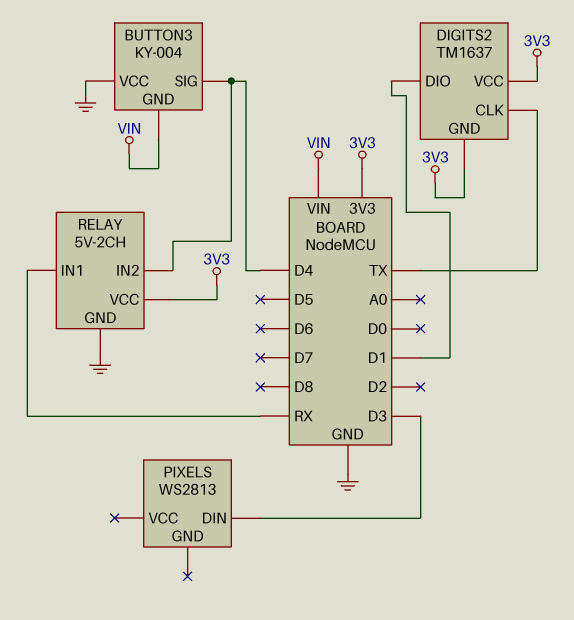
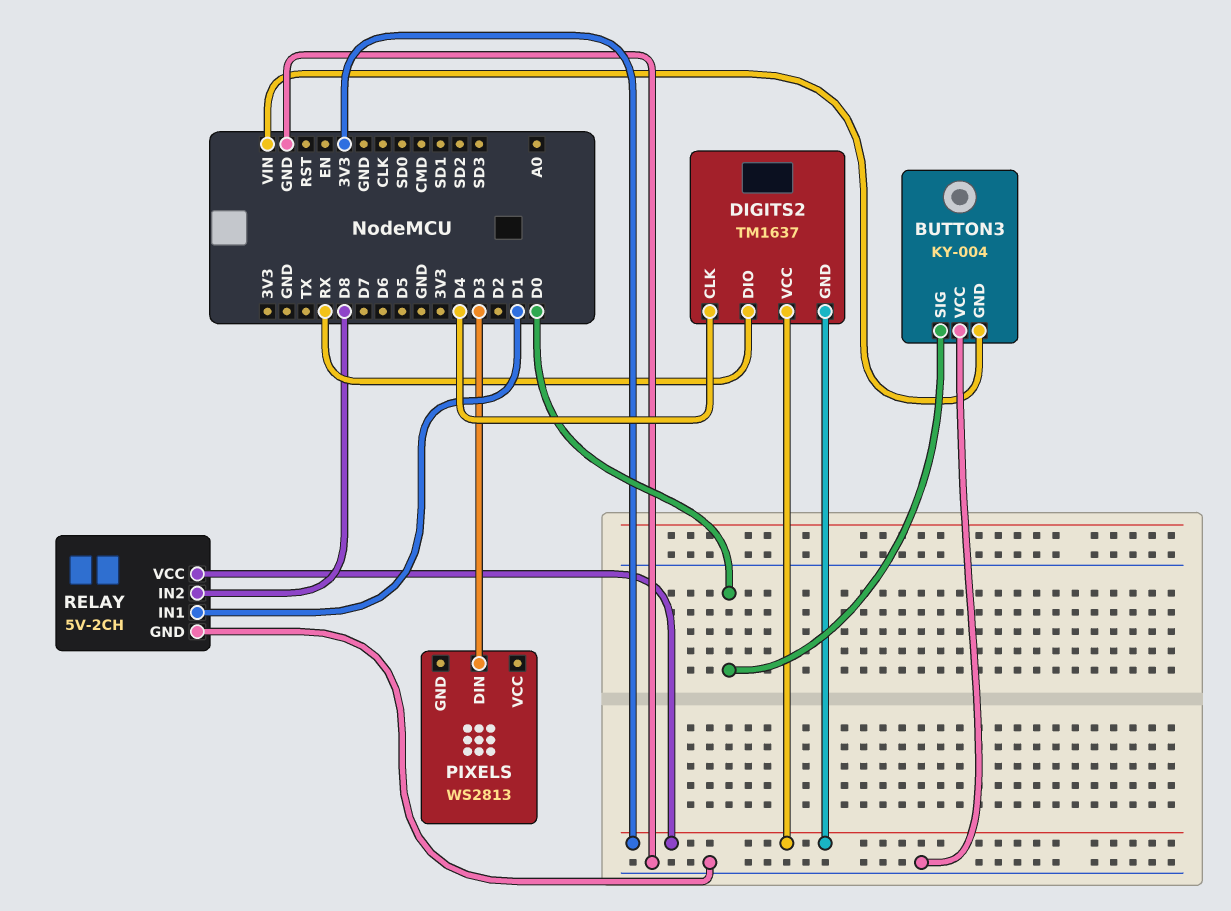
BUTTON3 pin SIG: D4 -> D0
DIGITS2 pin CLK: TX -> D4
DIGITS2 pin DIO: D1 -> RX
RELAY pin IN1: RX -> D1
RELAY pin IN2: D4 -> D8

